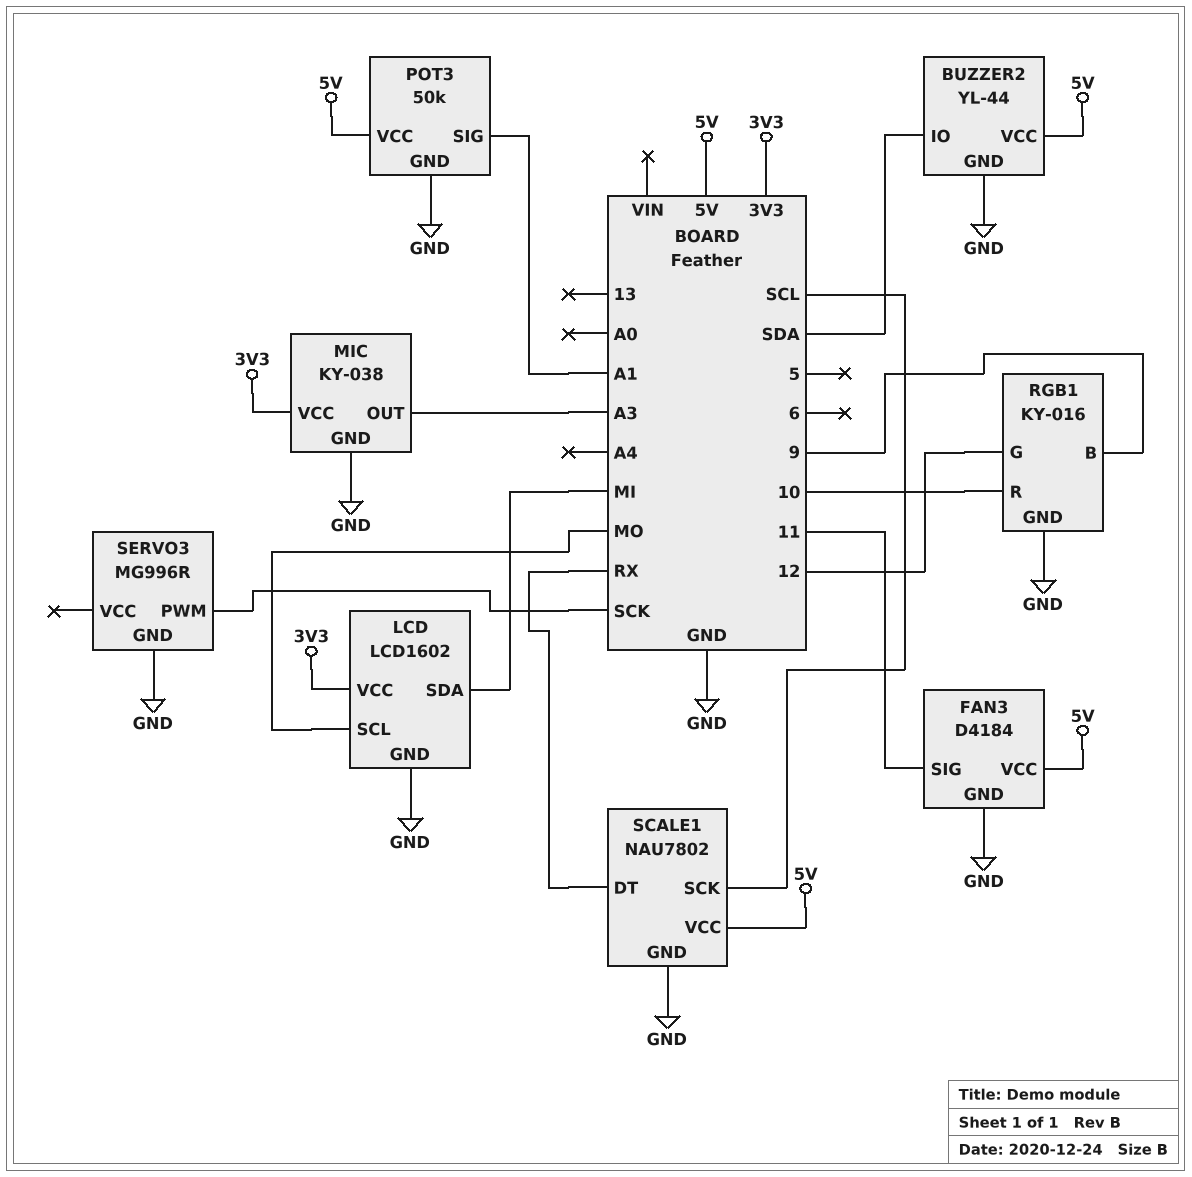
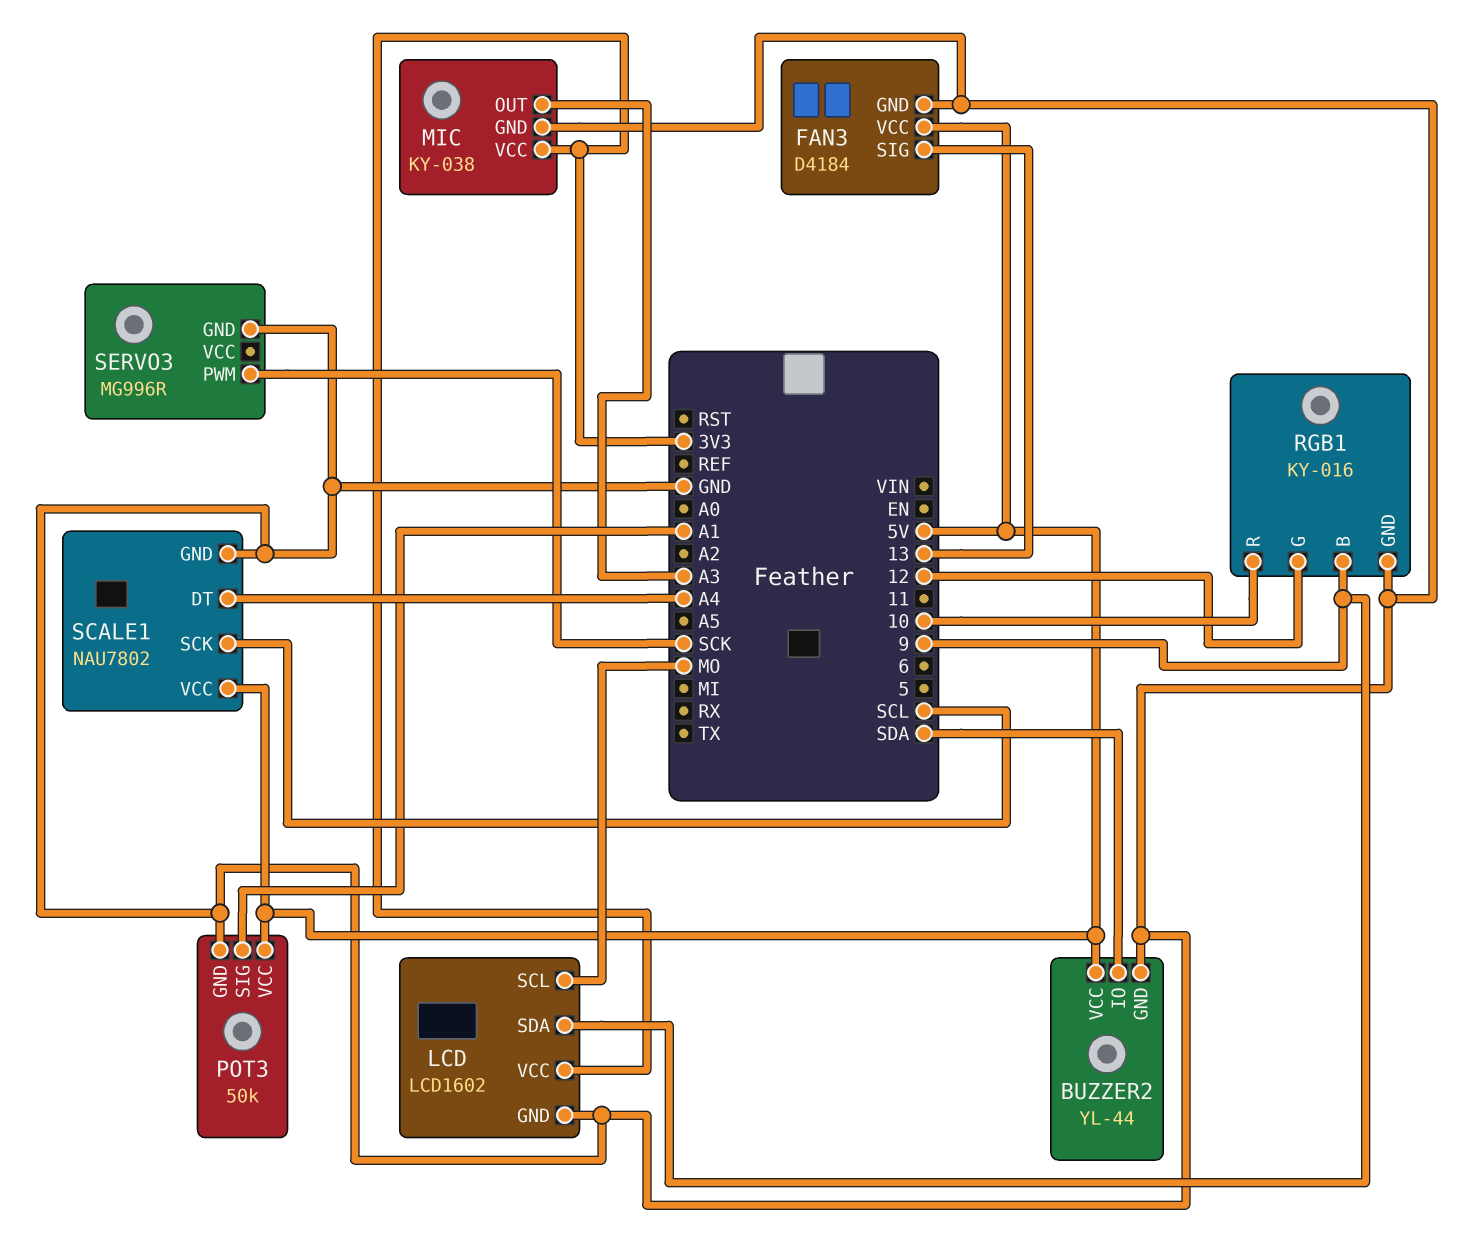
FAN3 pin SIG: 11 -> 13
LCD pin SDA: MI -> 9
SCALE1 pin DT: RX -> A4

